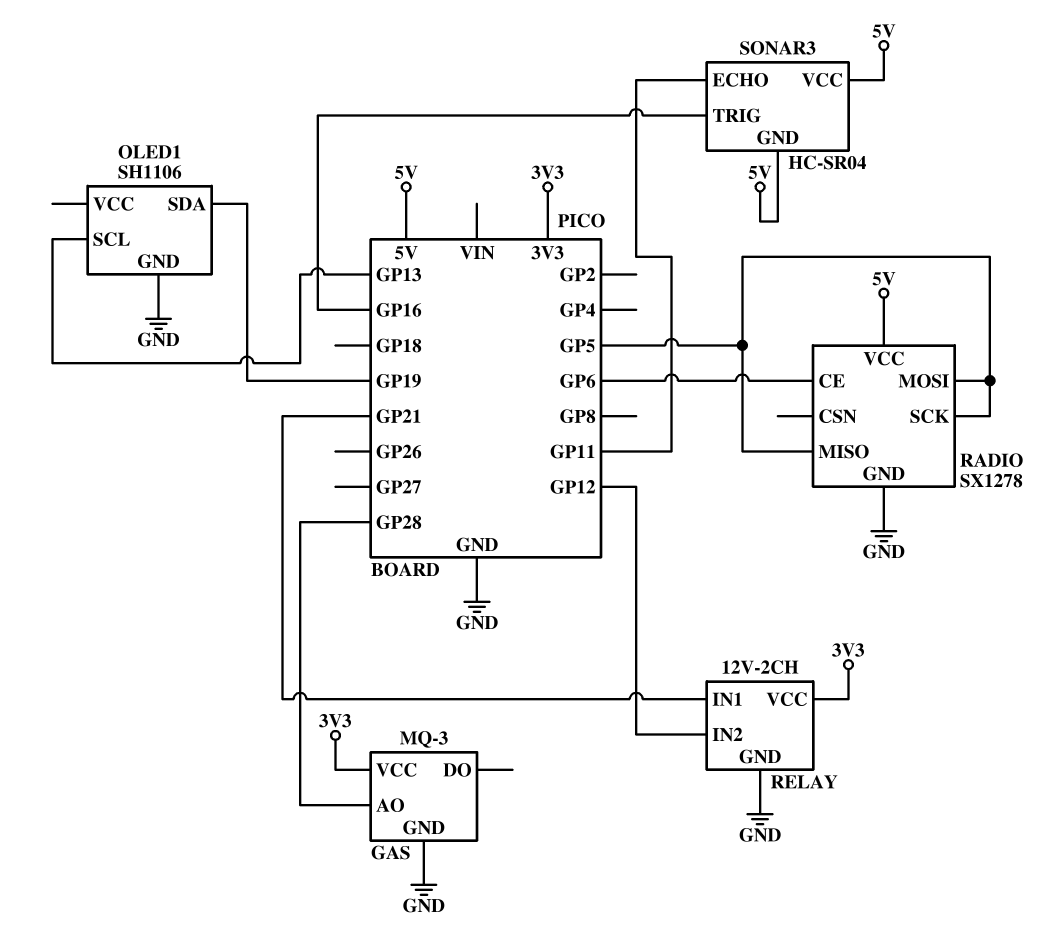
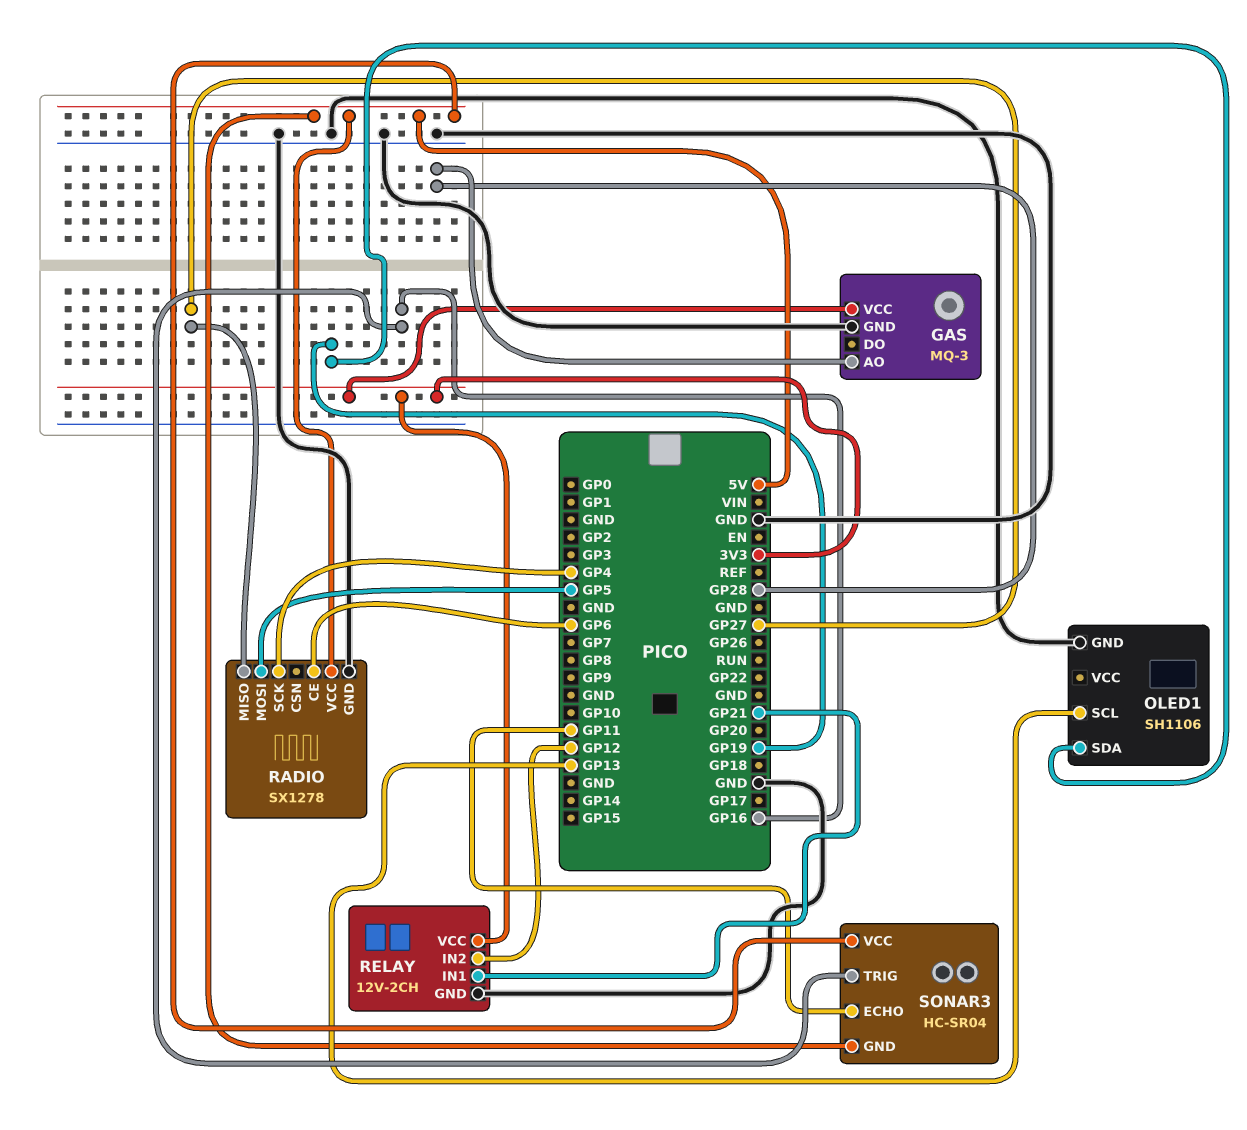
RADIO pin MISO: GP5 -> GP27
RADIO pin SCK: GP5 -> GP4

